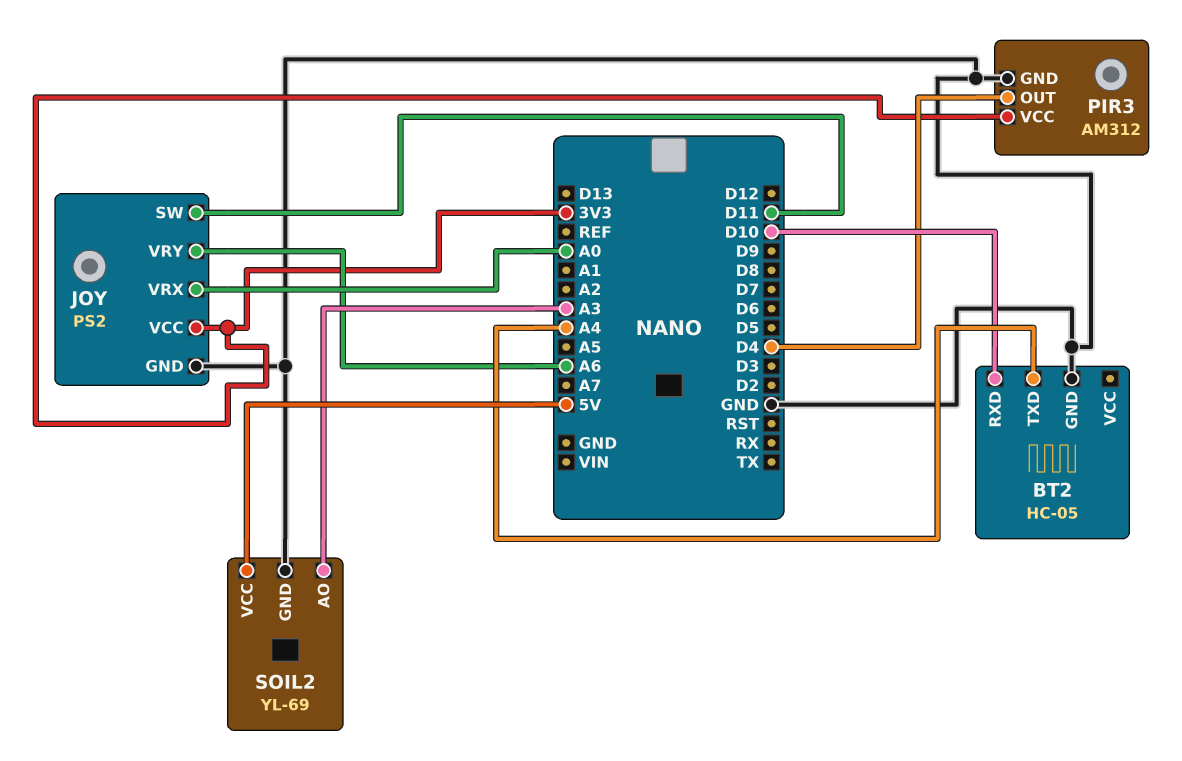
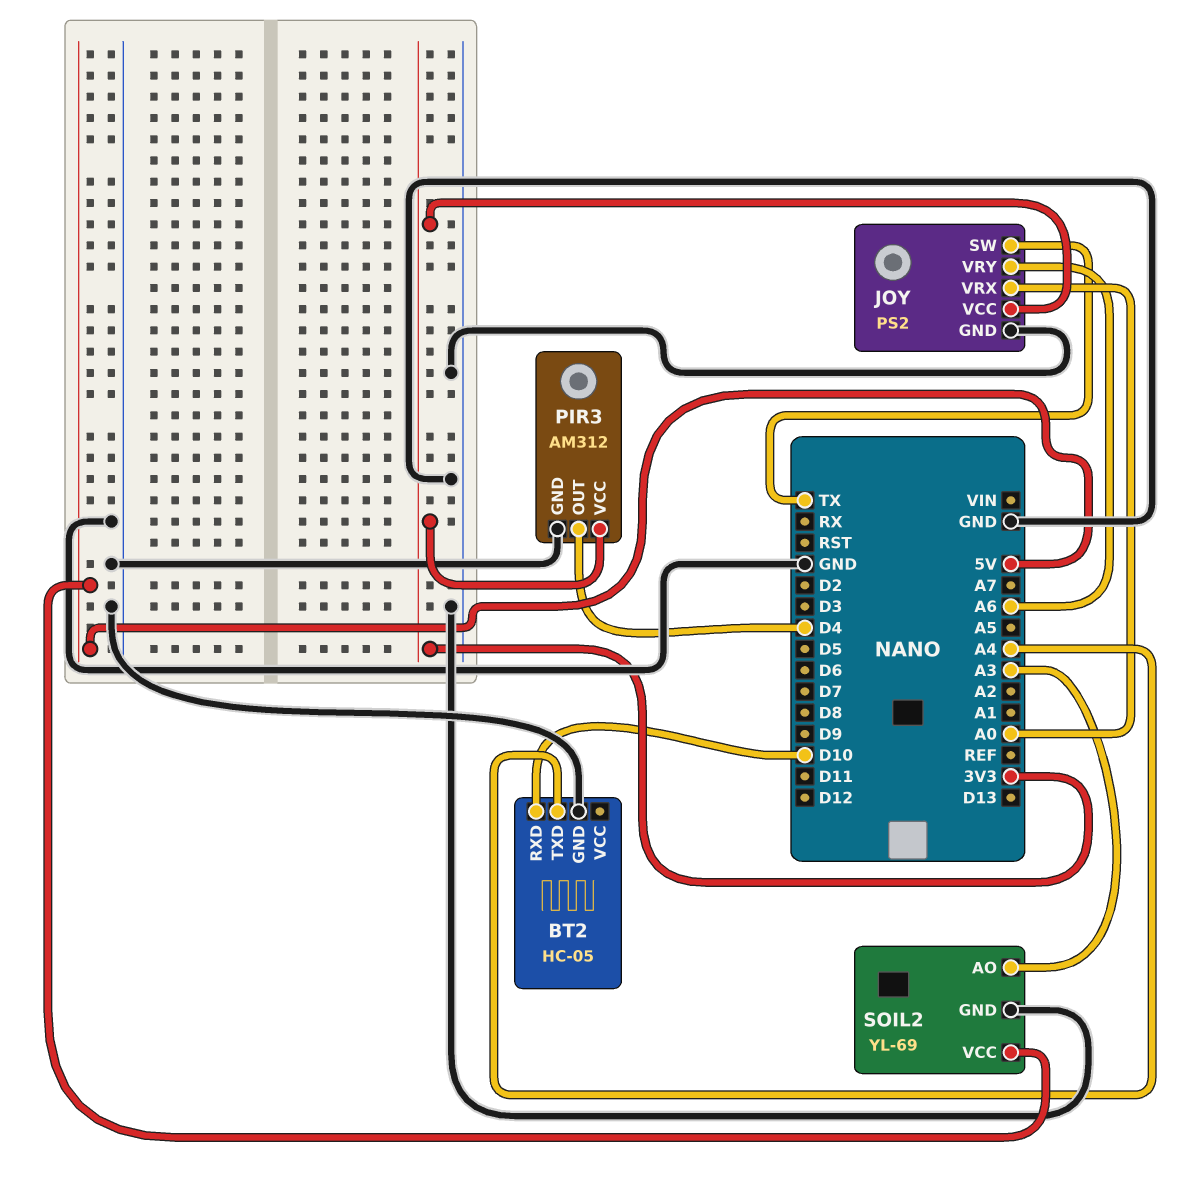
JOY pin SW: D11 -> TX

